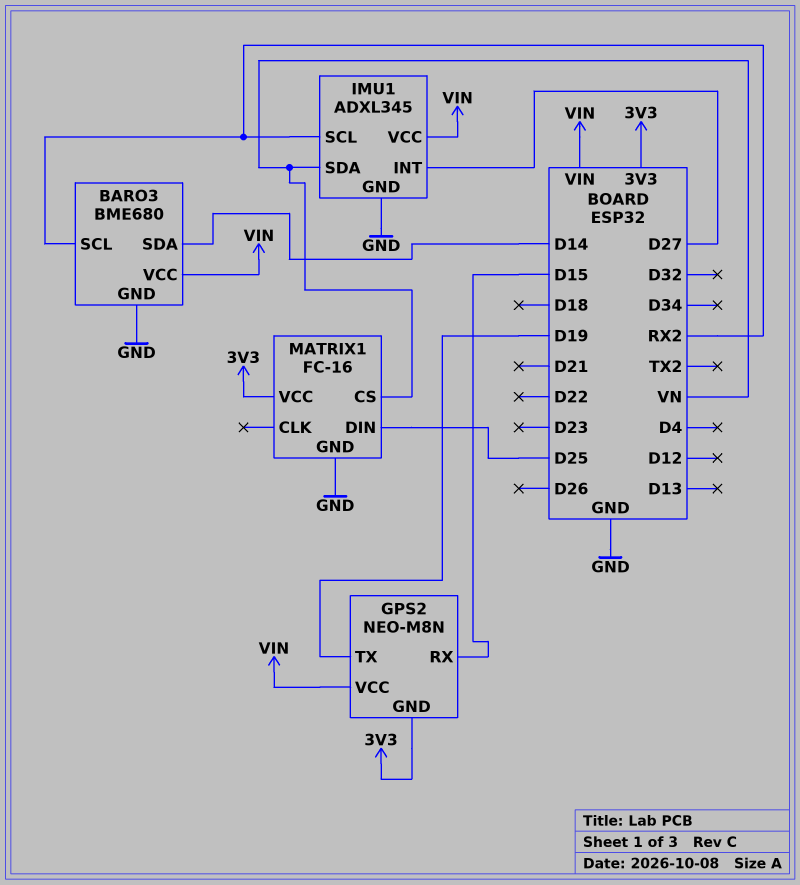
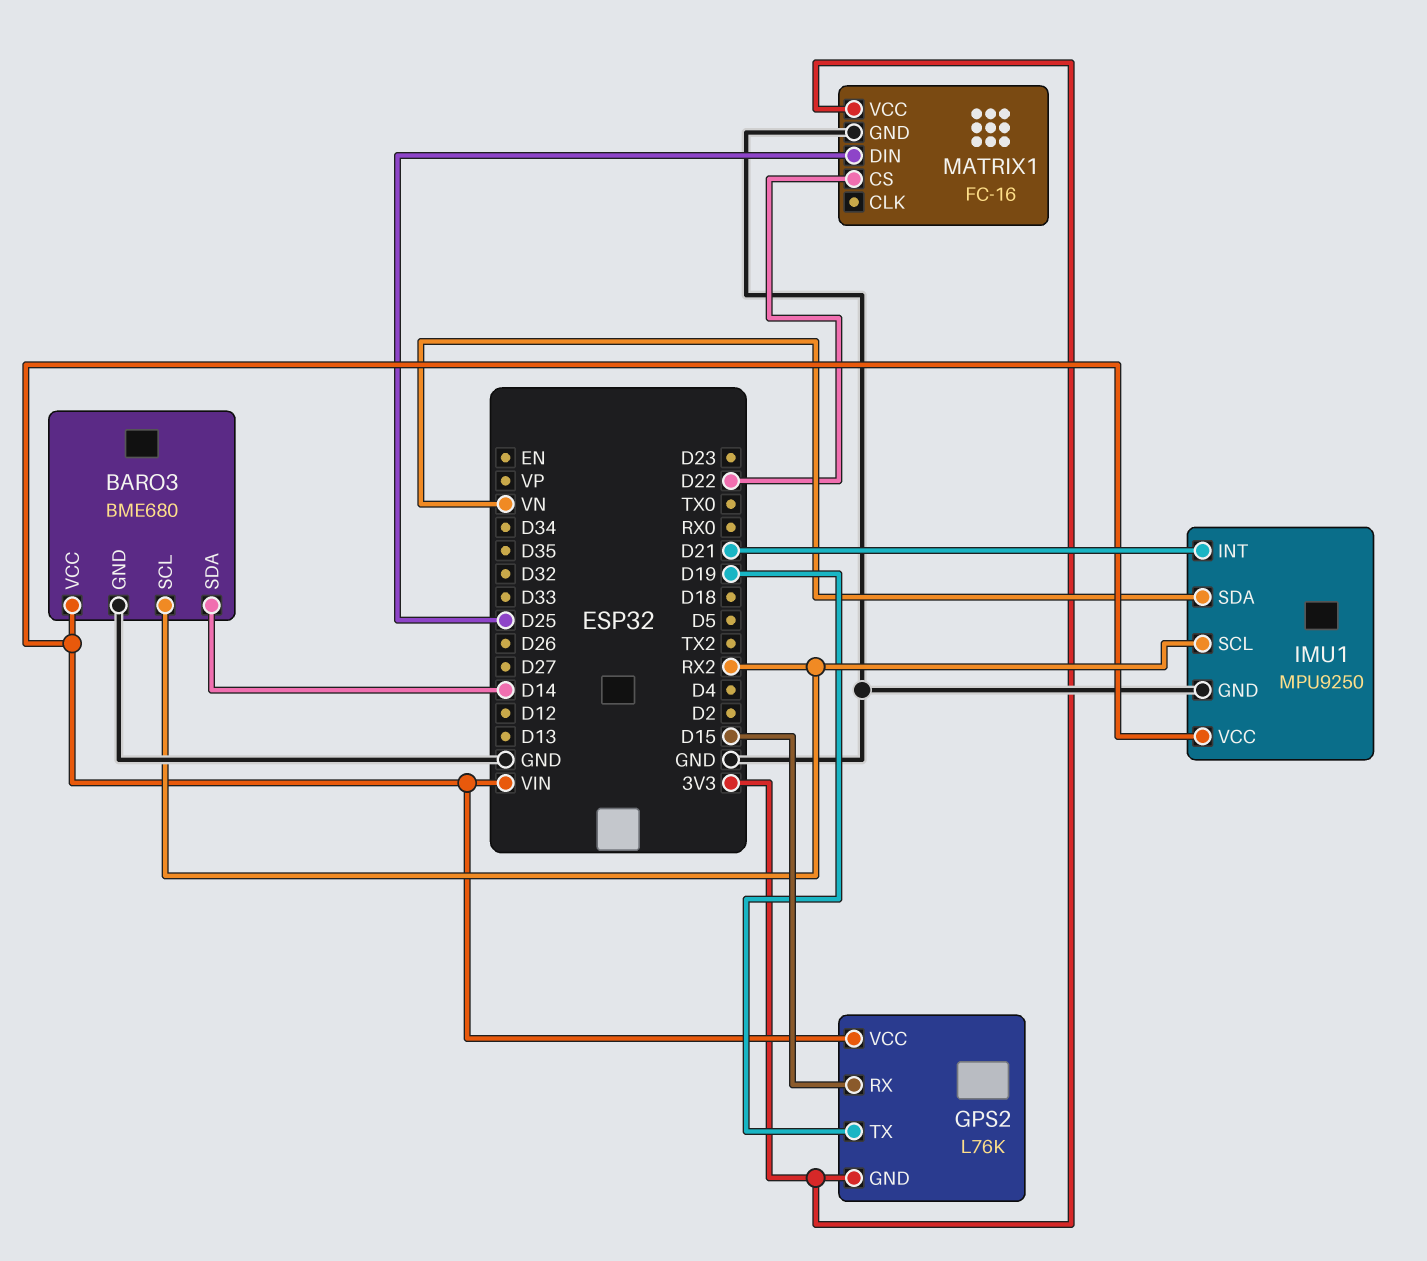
GPS2: NEO-M8N -> L76K
IMU1: ADXL345 -> MPU9250
IMU1 pin INT: D27 -> D21
MATRIX1 pin CS: VN -> D22

